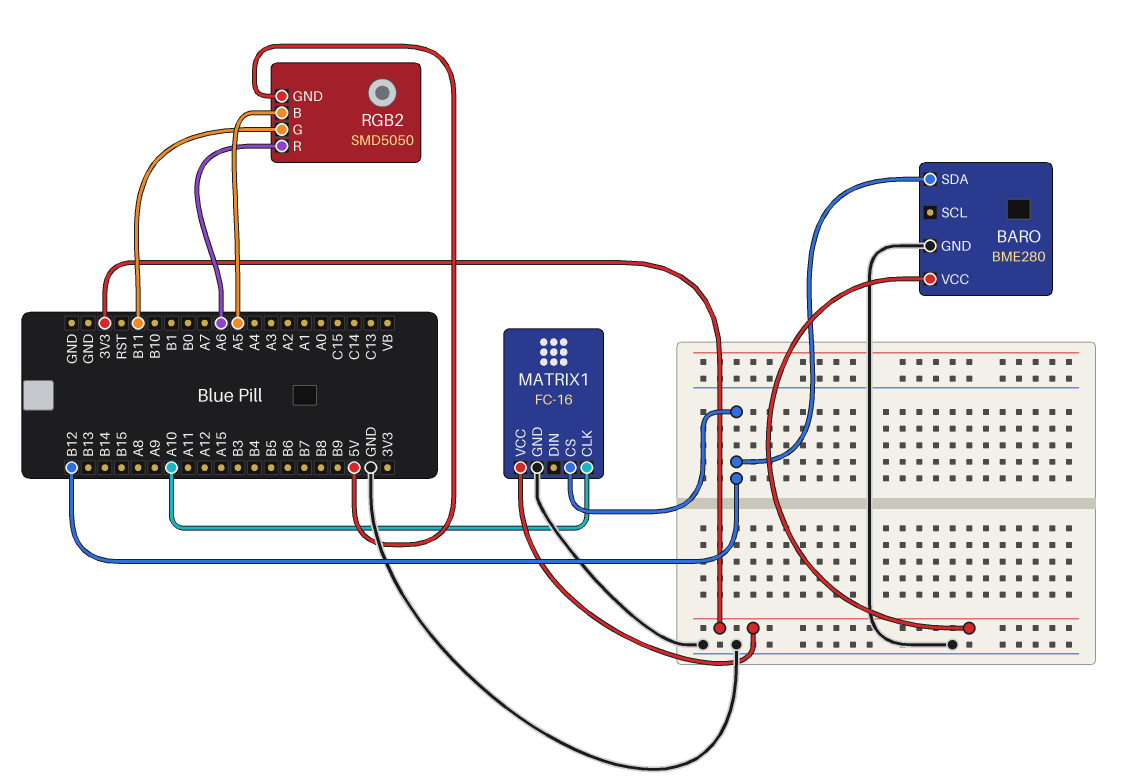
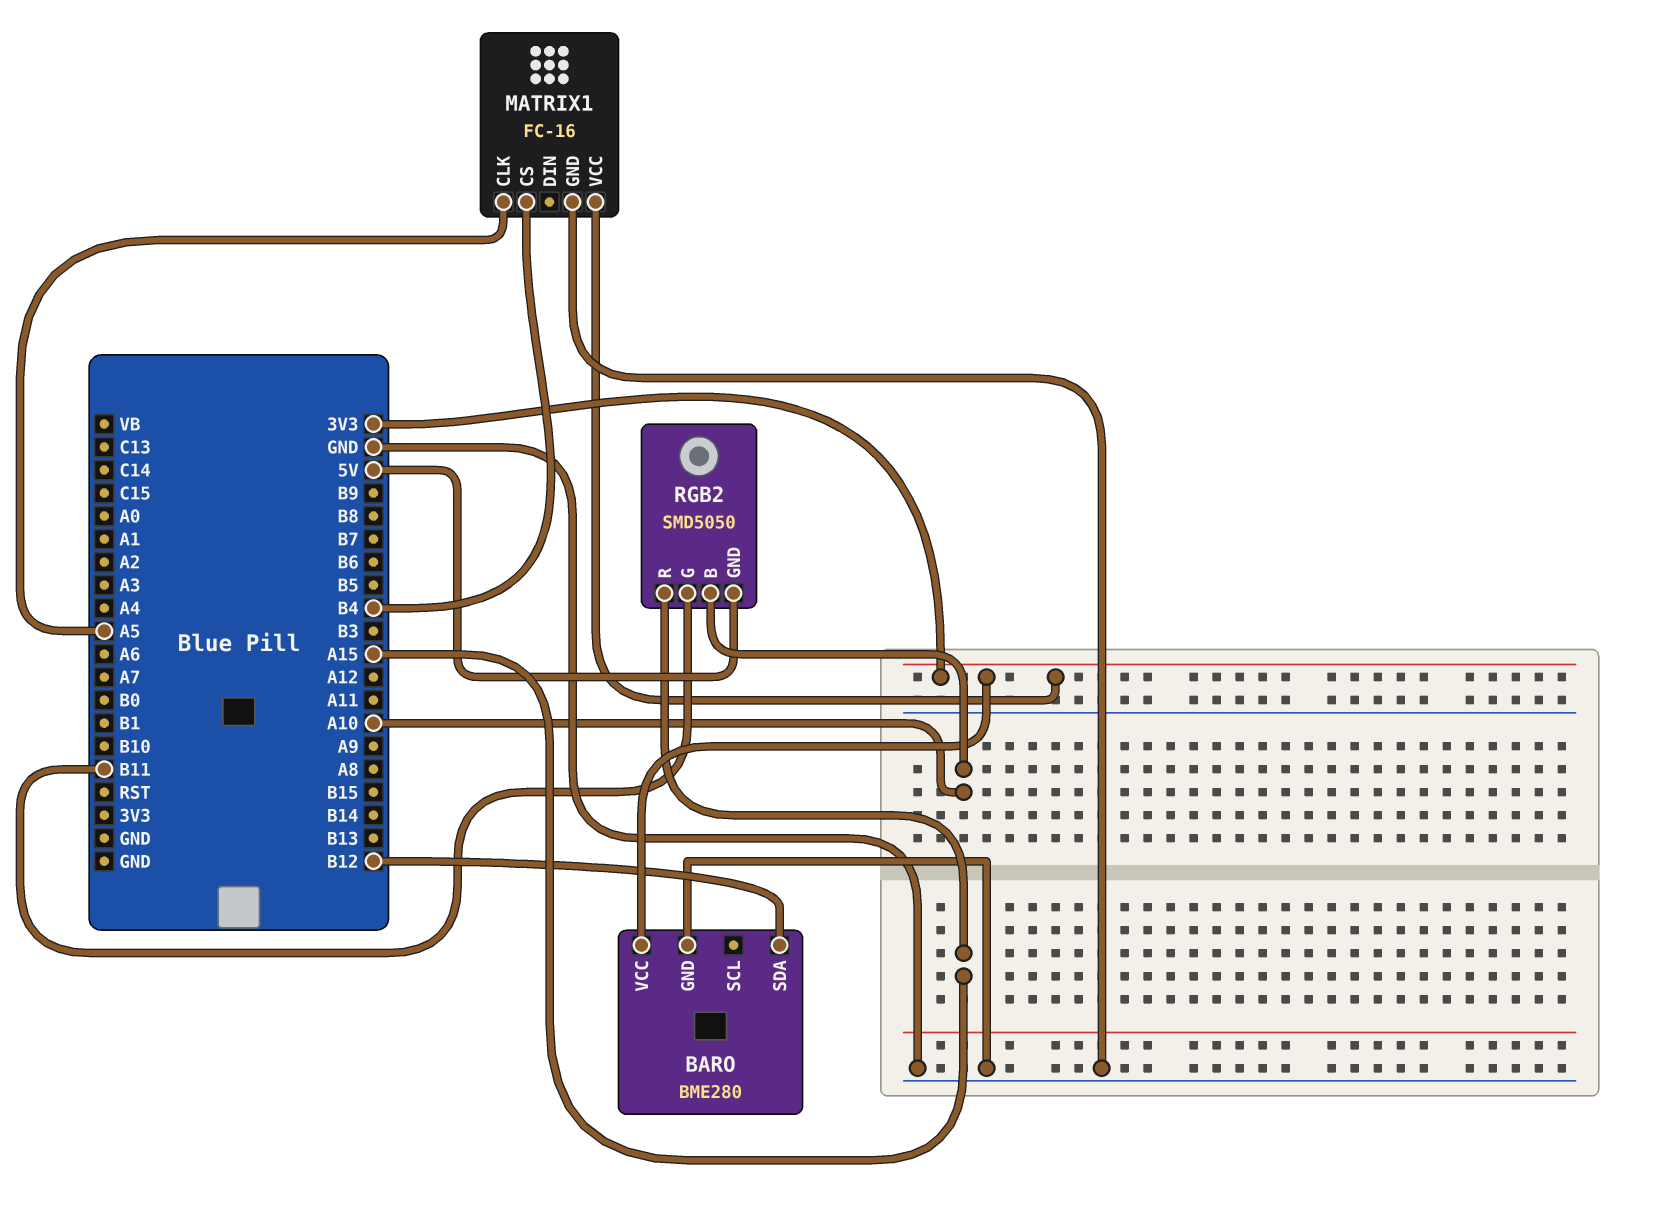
MATRIX1 pin CLK: A10 -> A5
MATRIX1 pin CS: B12 -> B4
RGB2 pin B: A5 -> A10
RGB2 pin R: A6 -> A15

